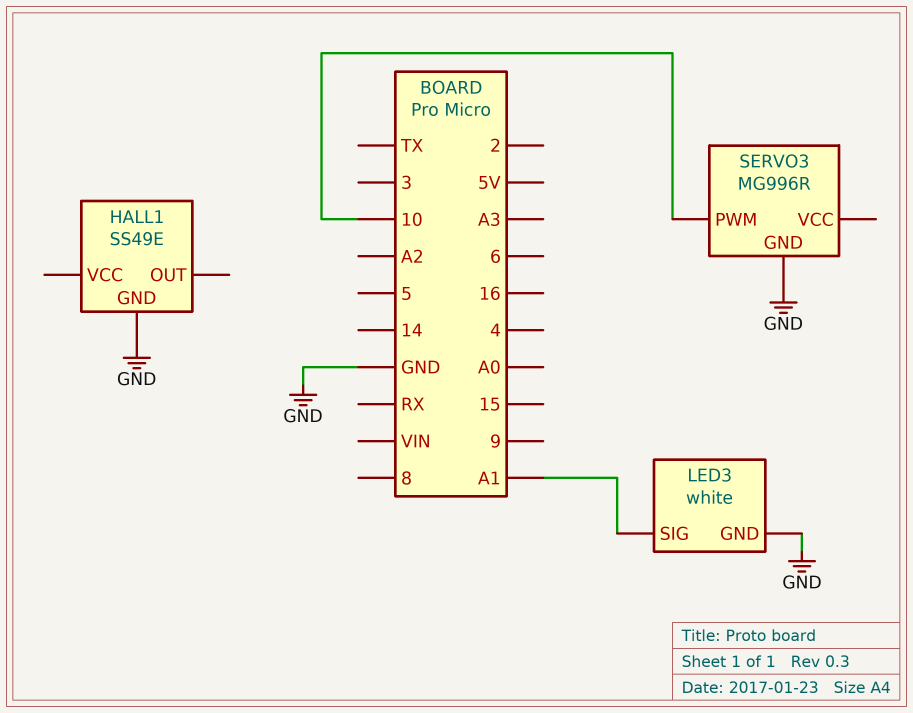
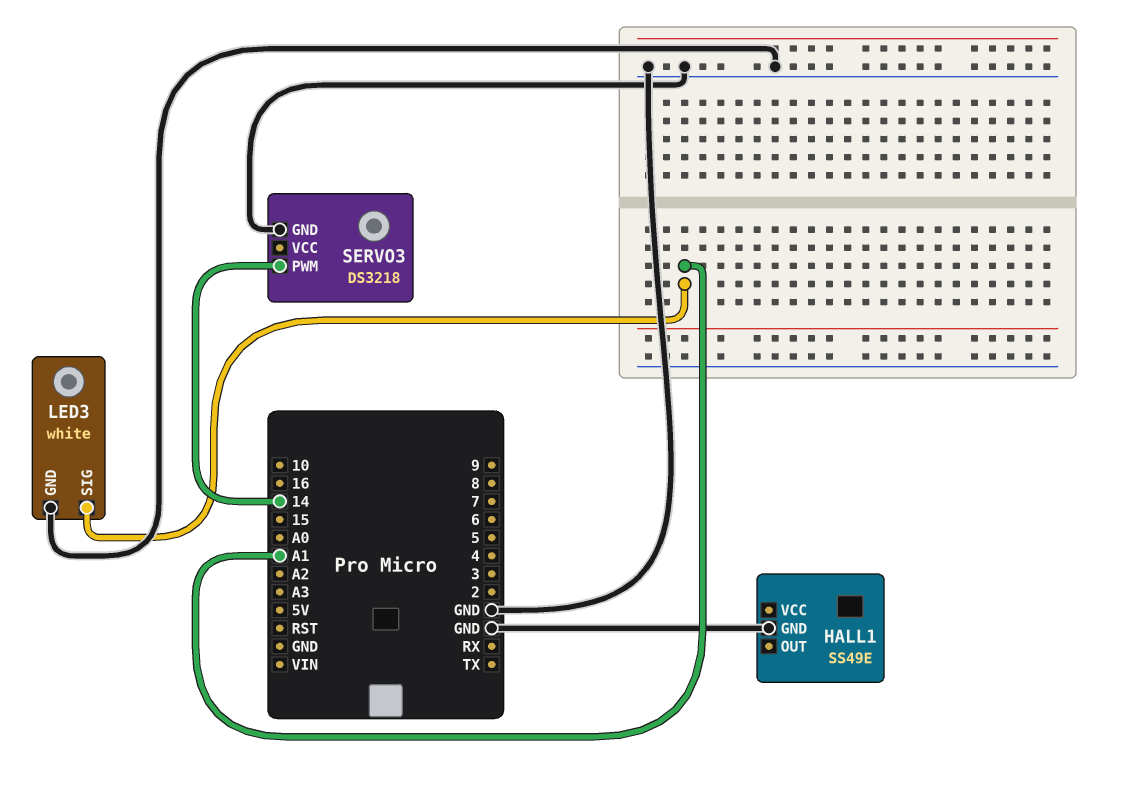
SERVO3: MG996R -> DS3218
SERVO3 pin PWM: 10 -> 14

